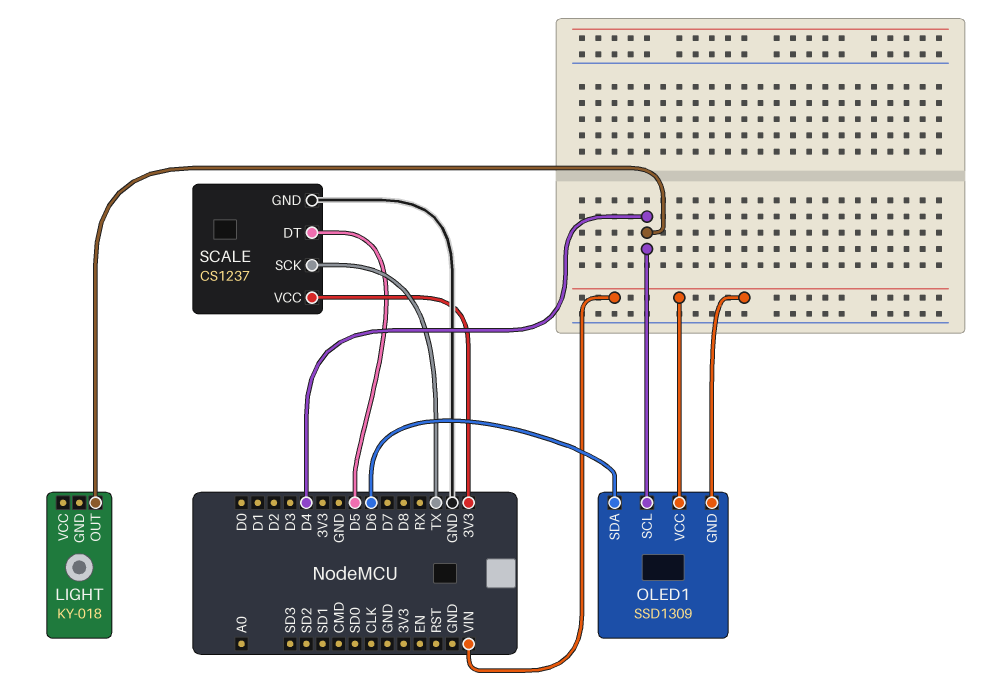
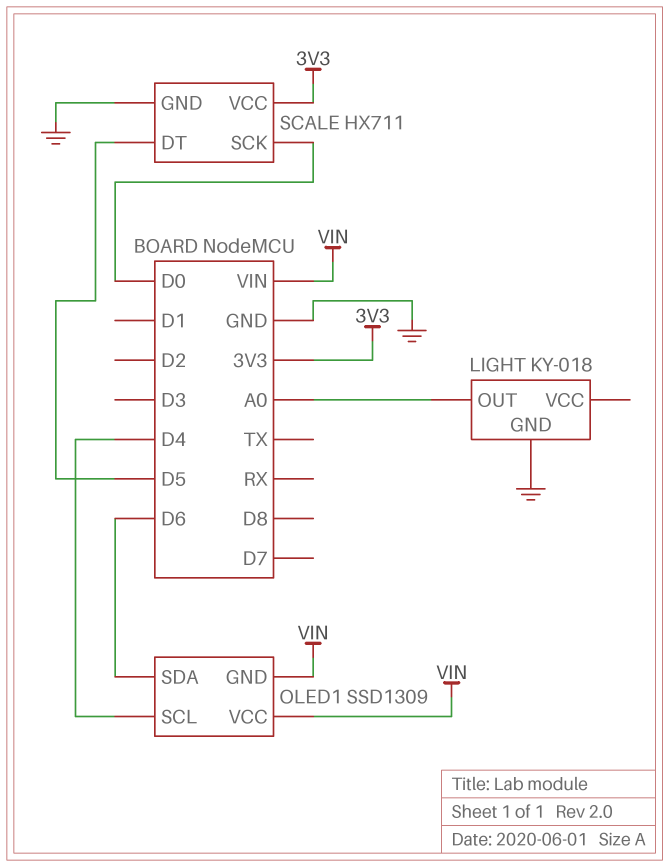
LIGHT pin GND: none -> GND
LIGHT pin OUT: D4 -> A0
SCALE: CS1237 -> HX711
SCALE pin SCK: TX -> D0

